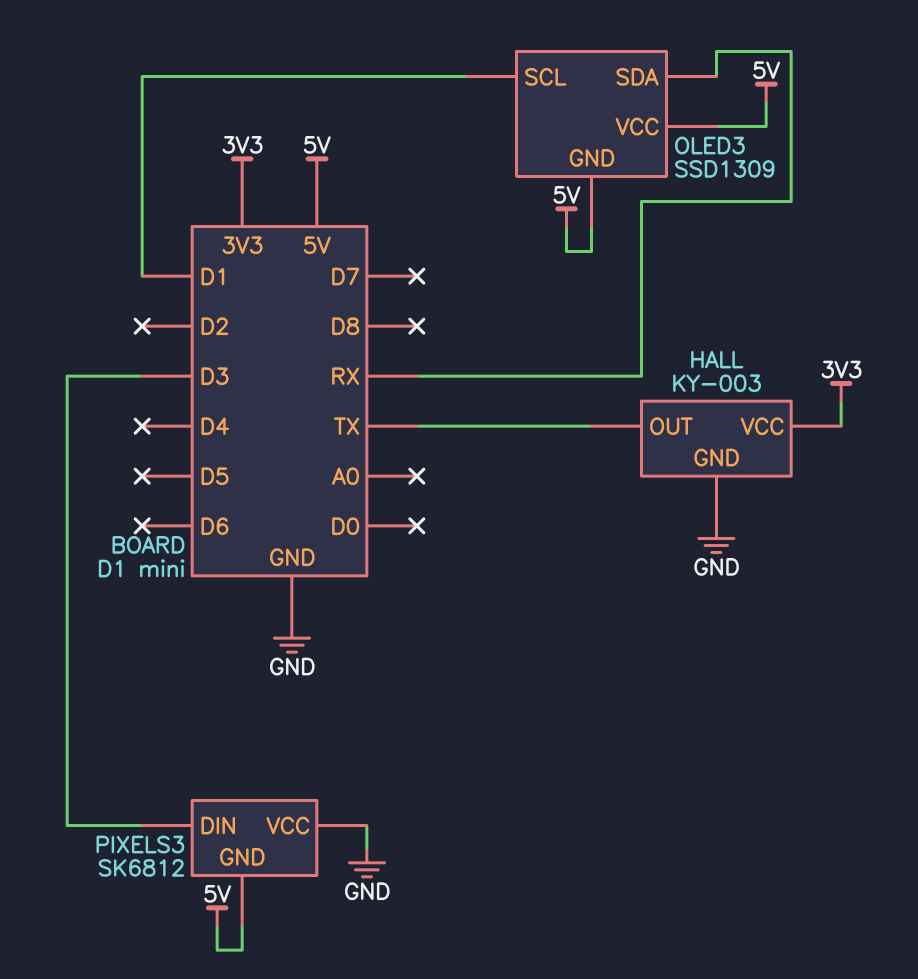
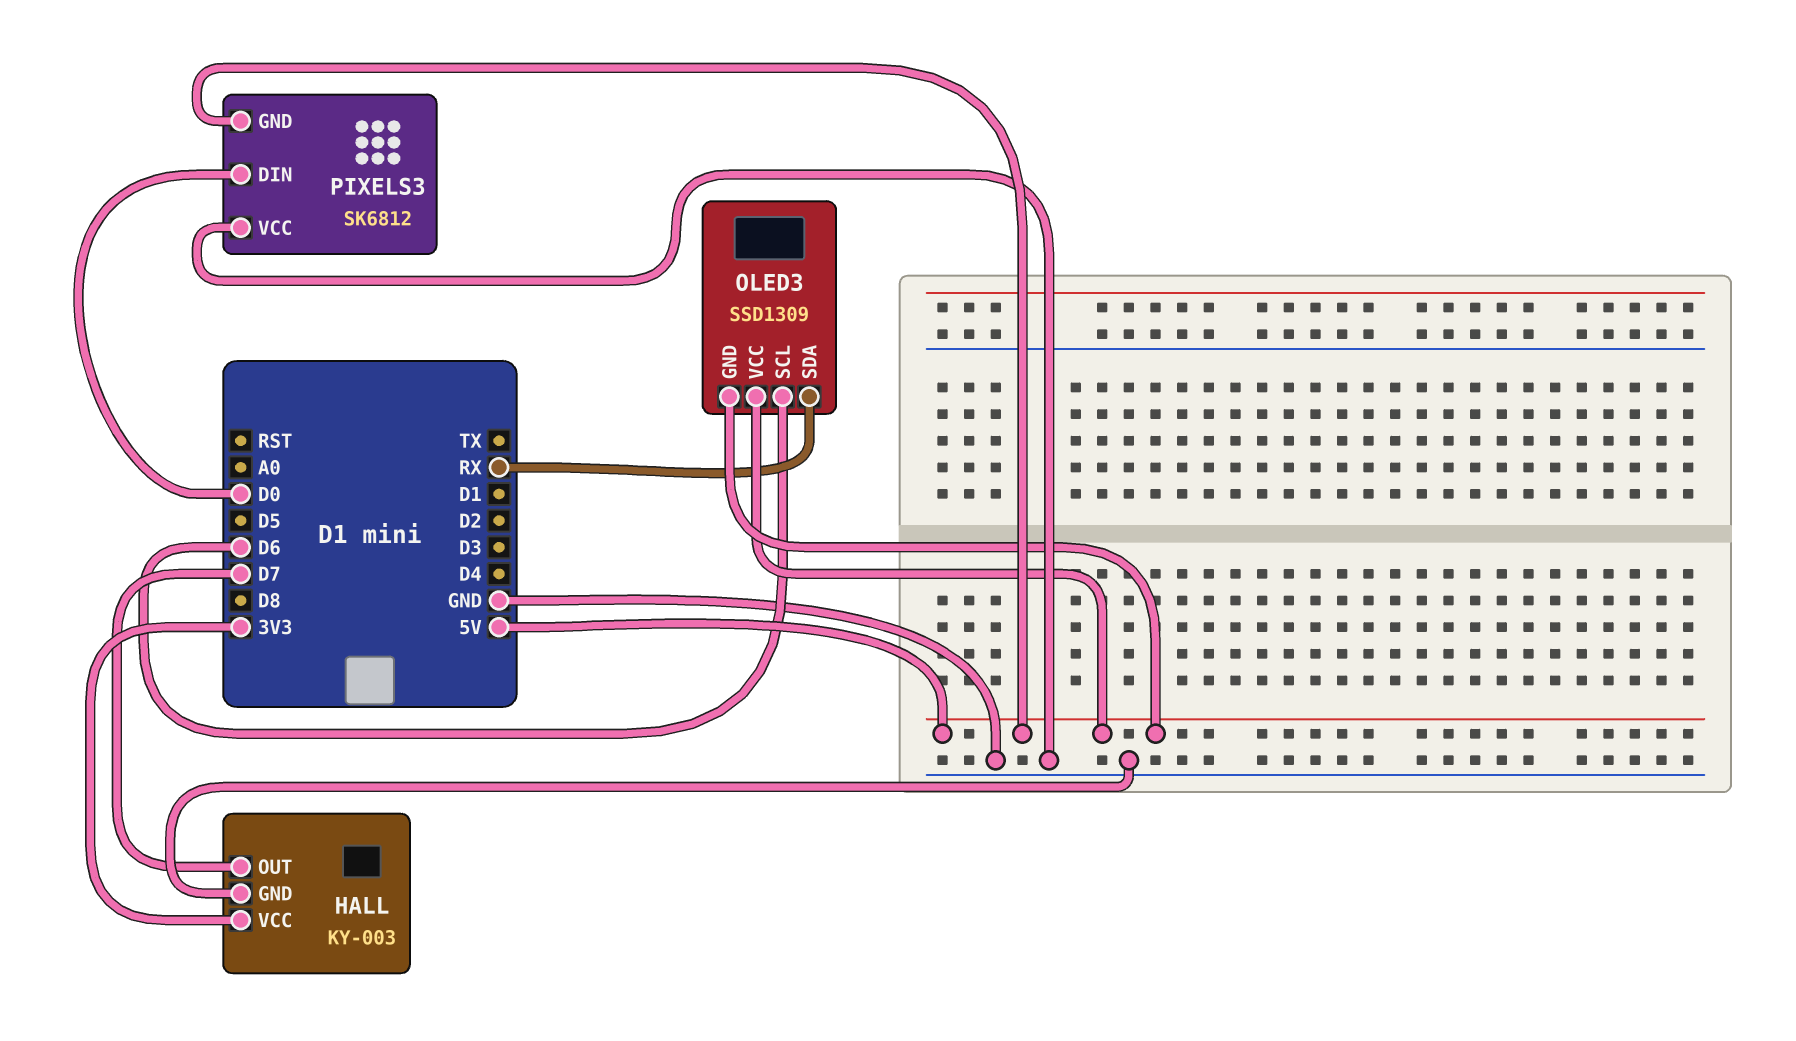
HALL pin OUT: TX -> D7
OLED3 pin SCL: D1 -> D6
PIXELS3 pin DIN: D3 -> D0

